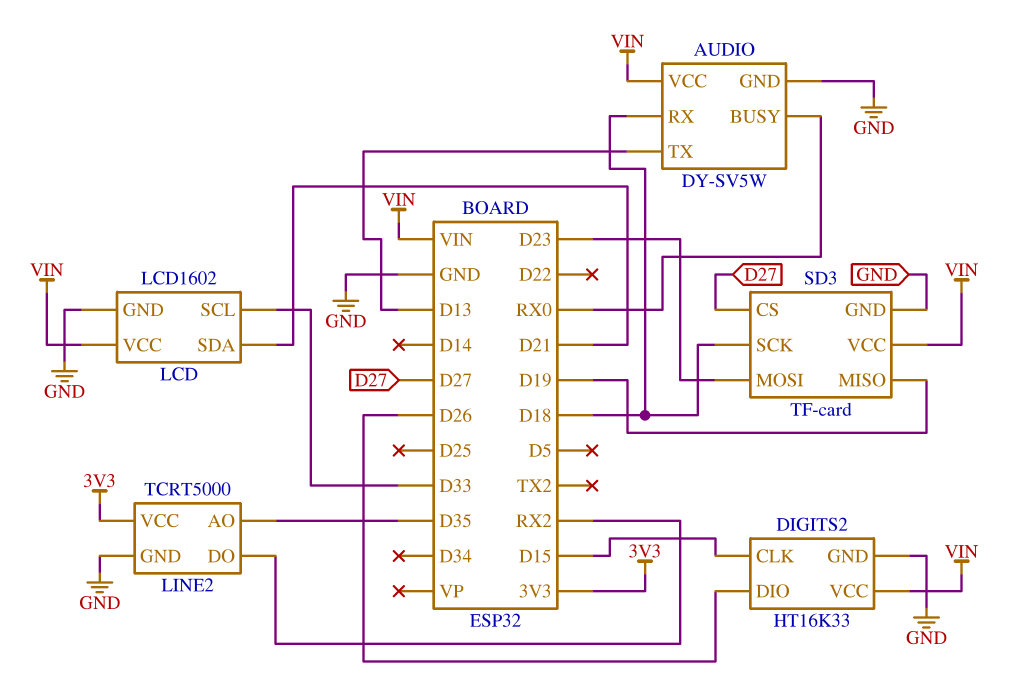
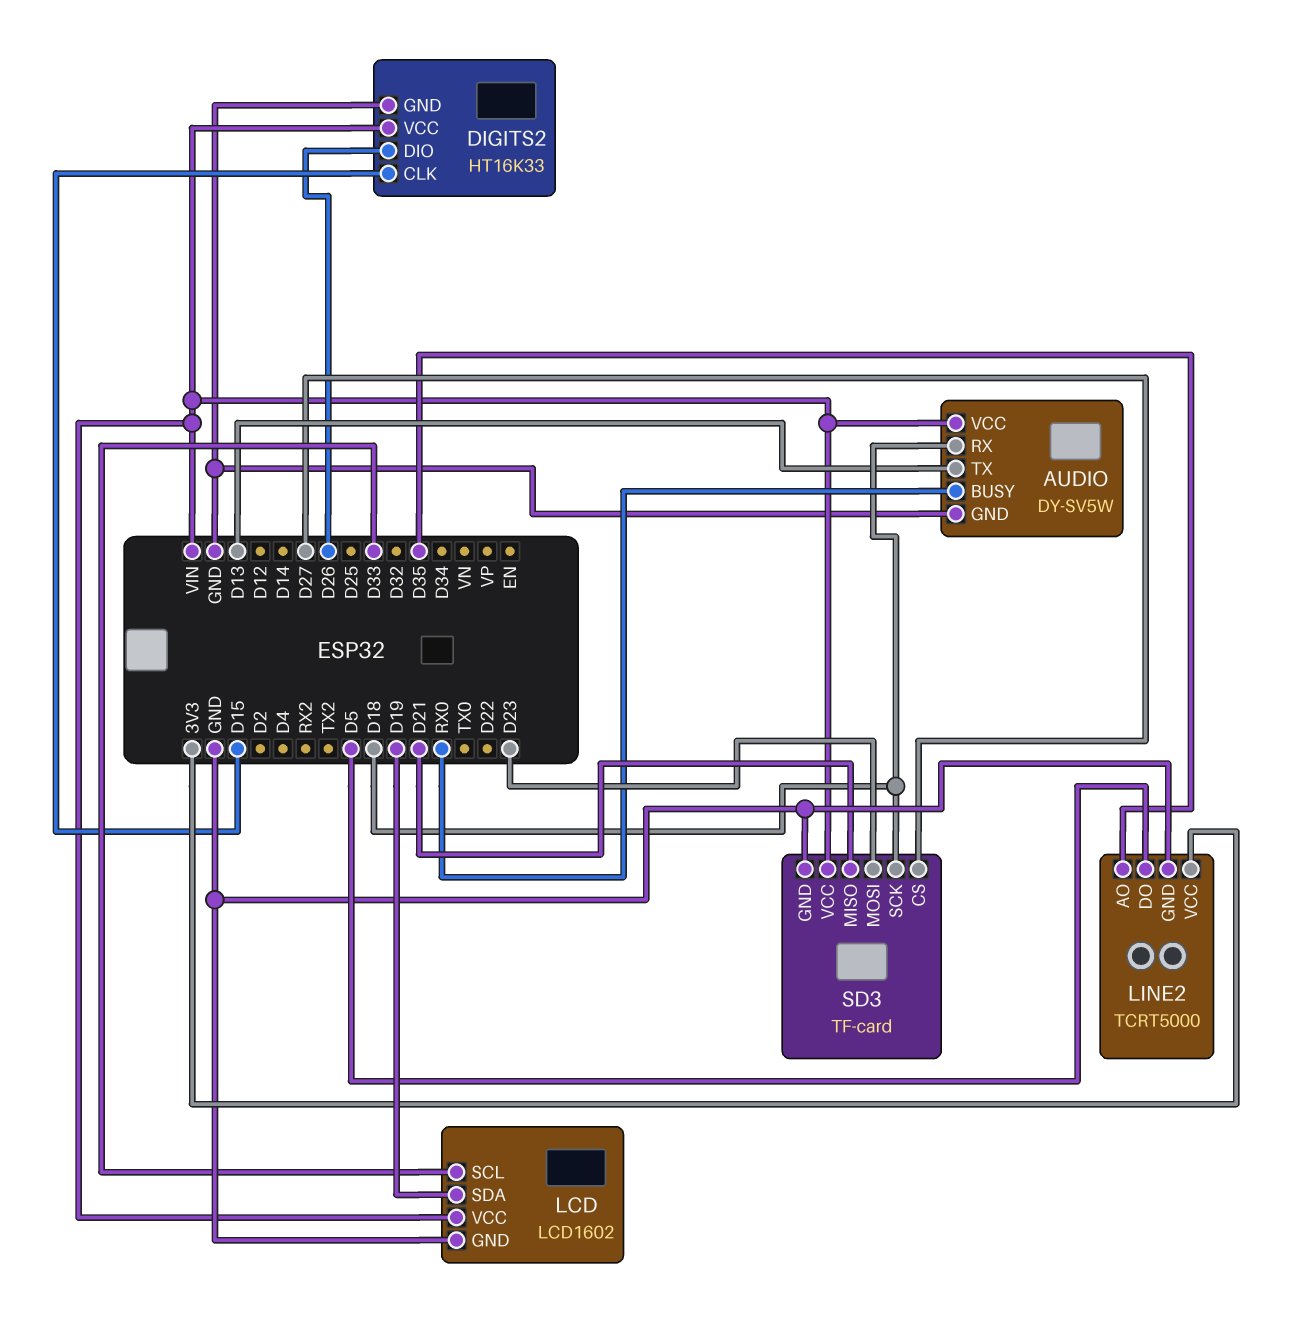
LCD pin SDA: D21 -> D19
LINE2 pin DO: RX2 -> D5
SD3 pin MISO: D19 -> D21

